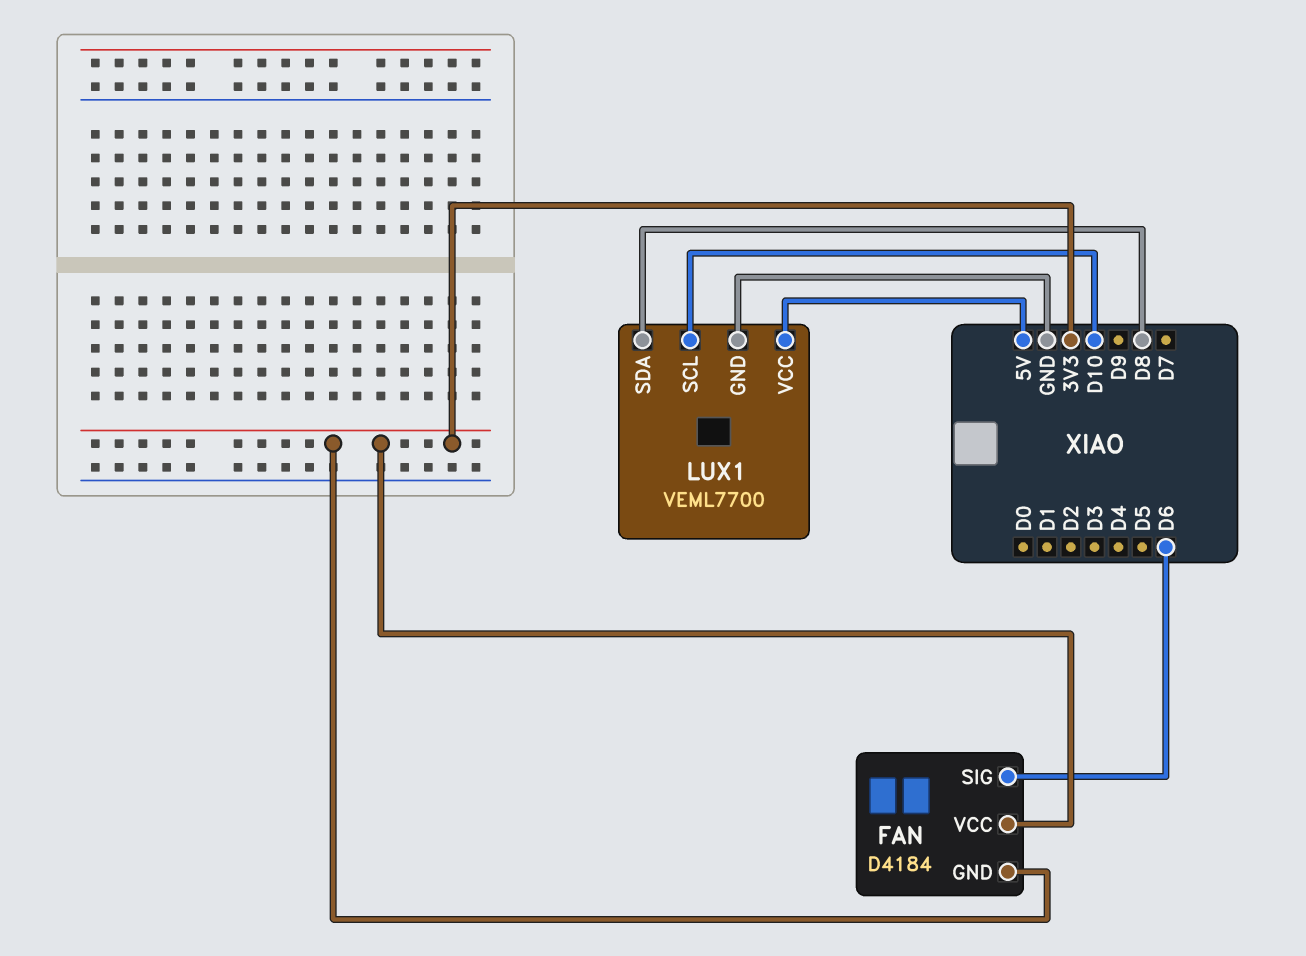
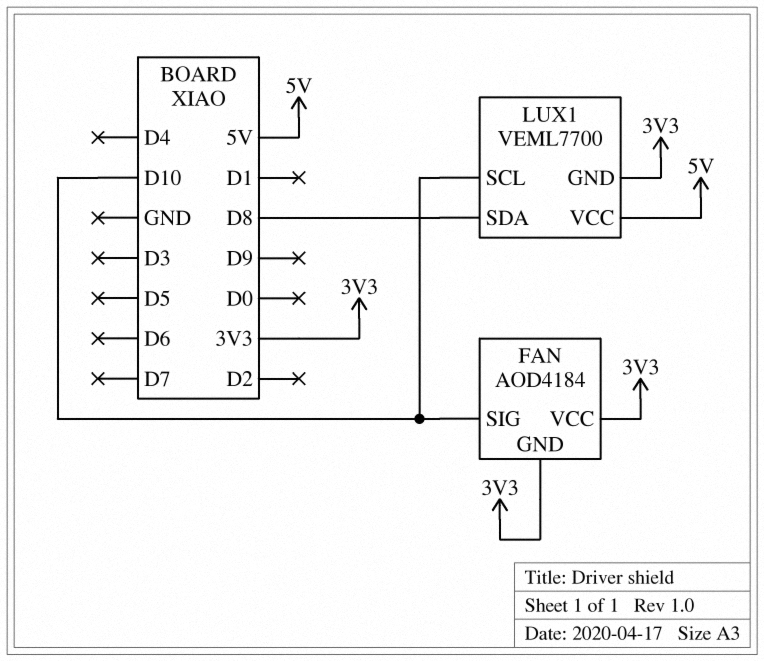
FAN: D4184 -> AOD4184
FAN pin SIG: D6 -> D10
LUX1 pin GND: GND -> 3V3

